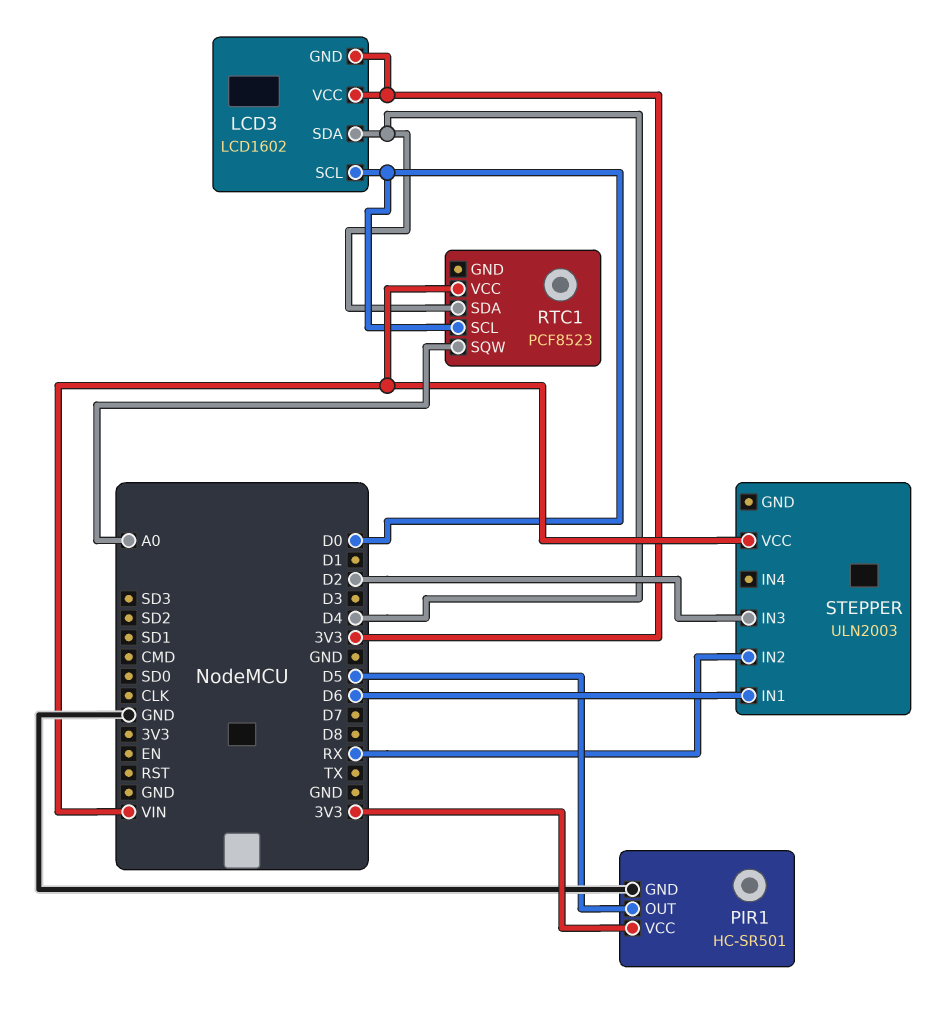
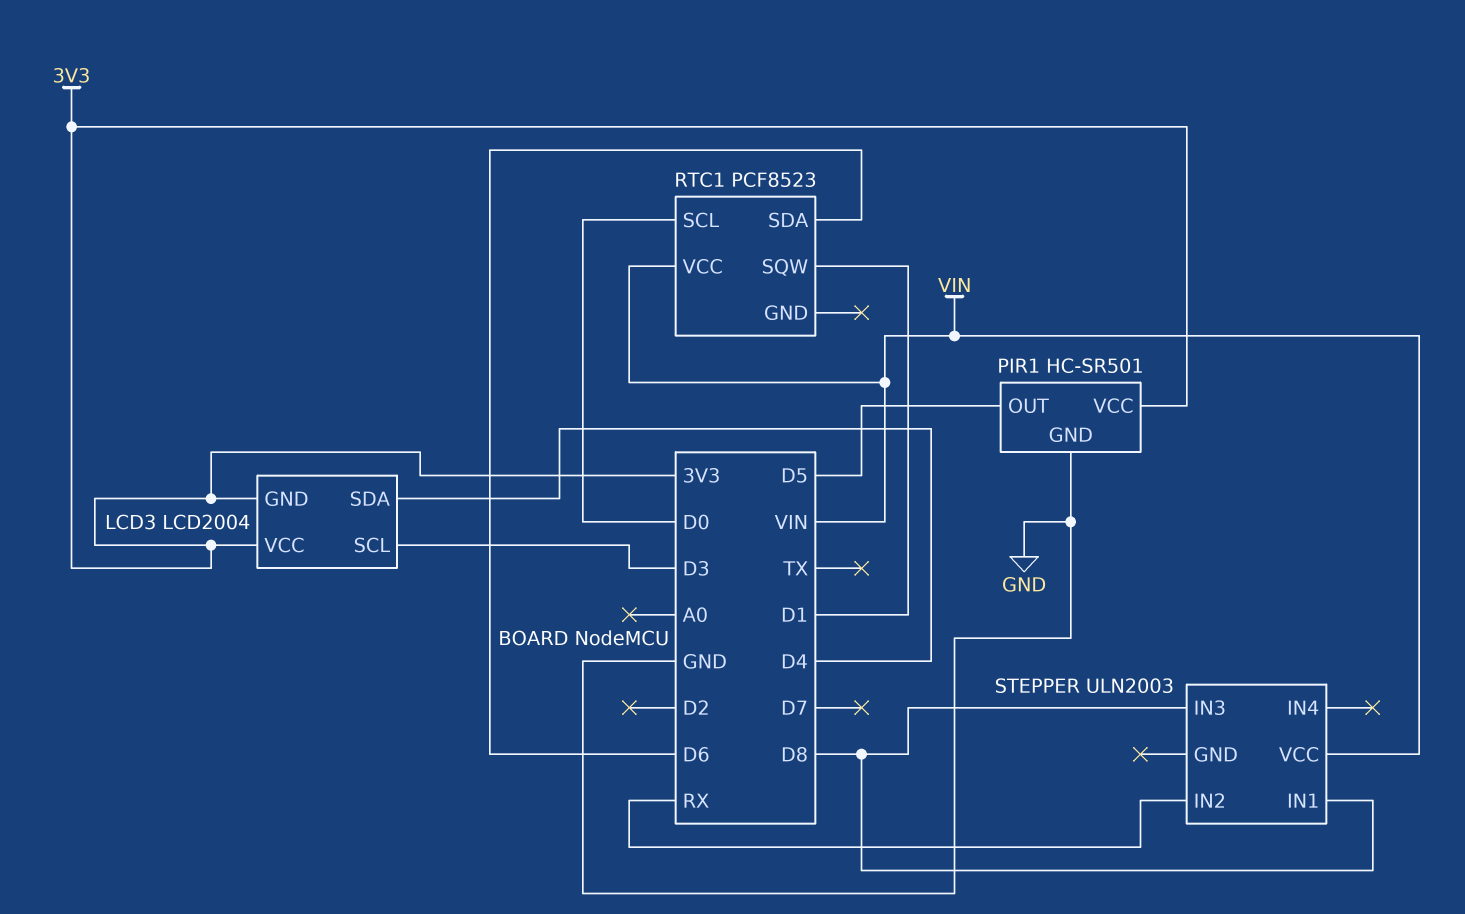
LCD3: LCD1602 -> LCD2004
LCD3 pin SCL: D0 -> D3
RTC1 pin SDA: D4 -> D6
RTC1 pin SQW: A0 -> D1
STEPPER pin IN1: D6 -> D8
STEPPER pin IN3: D2 -> D8

